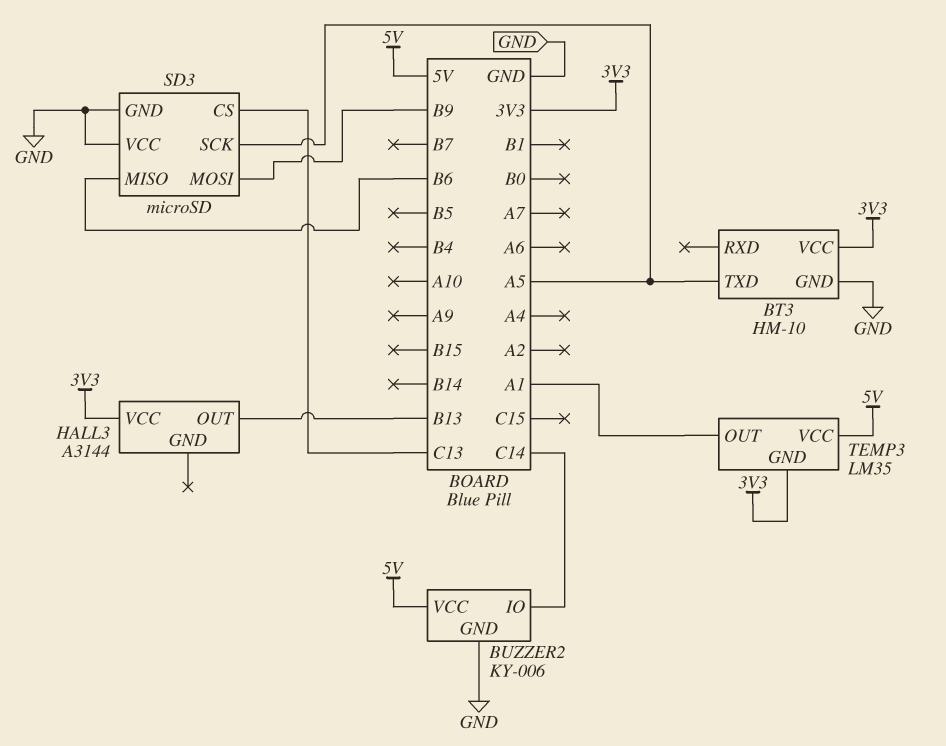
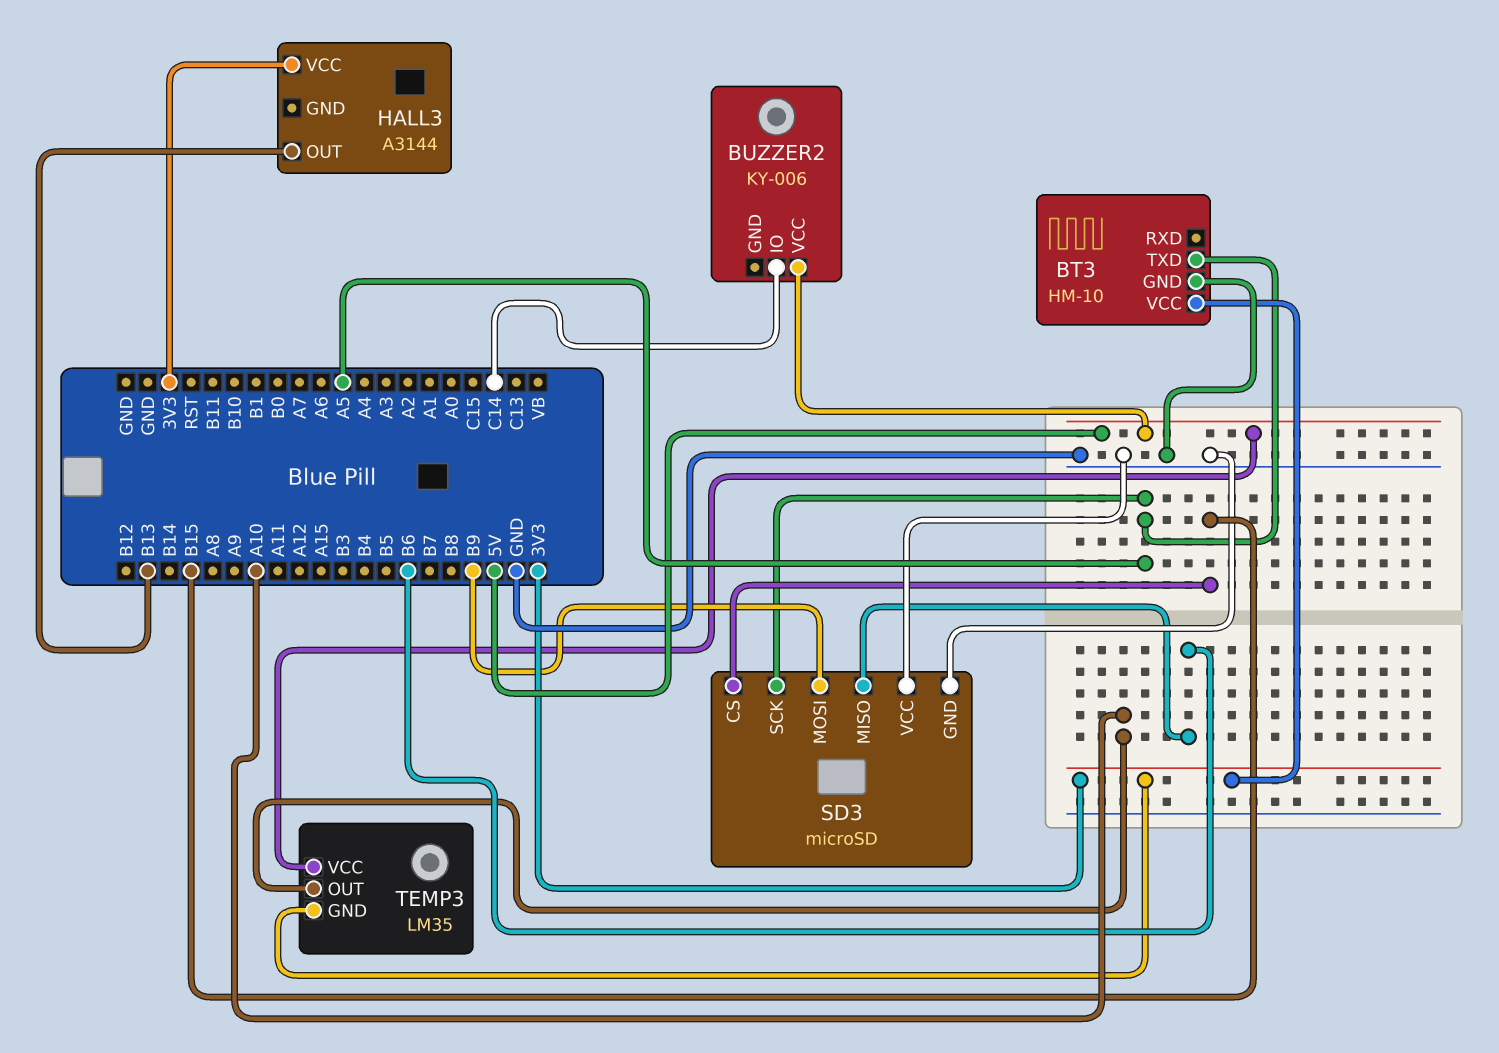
BUZZER2 pin GND: GND -> none
SD3 pin CS: C13 -> B15
TEMP3 pin OUT: A1 -> A10

